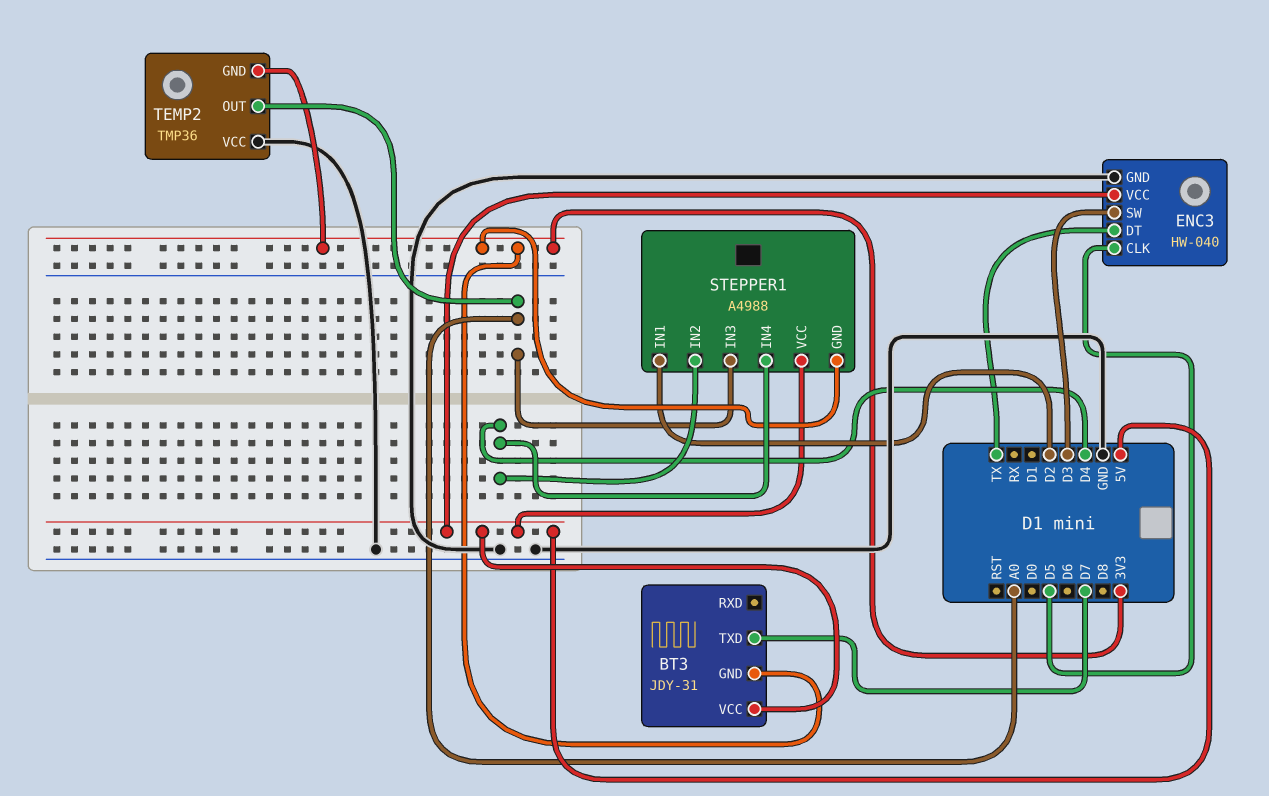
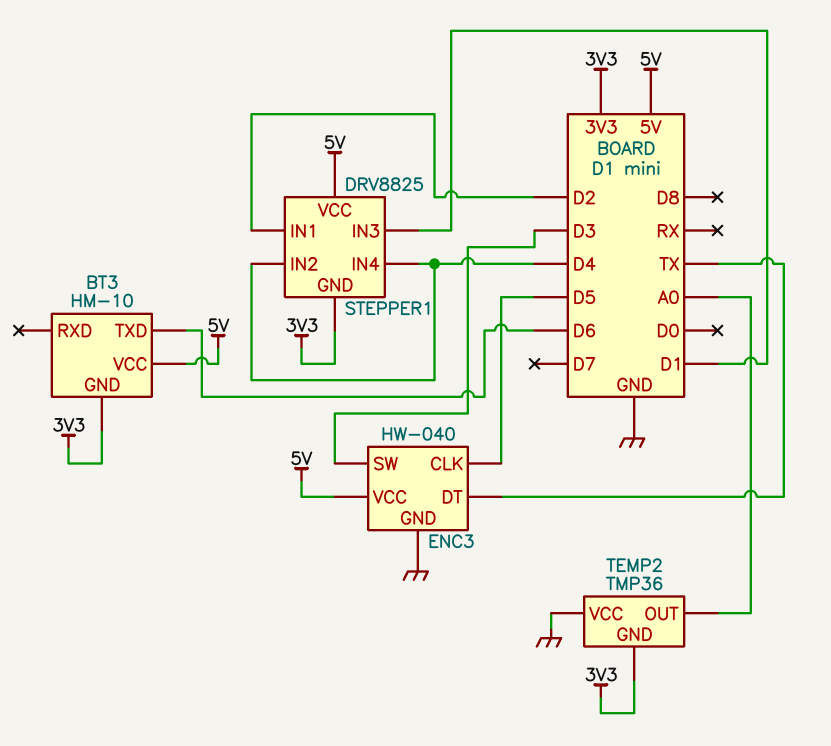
BT3: JDY-31 -> HM-10
BT3 pin TXD: D7 -> D6
STEPPER1: A4988 -> DRV8825
STEPPER1 pin IN3: A0 -> D1

